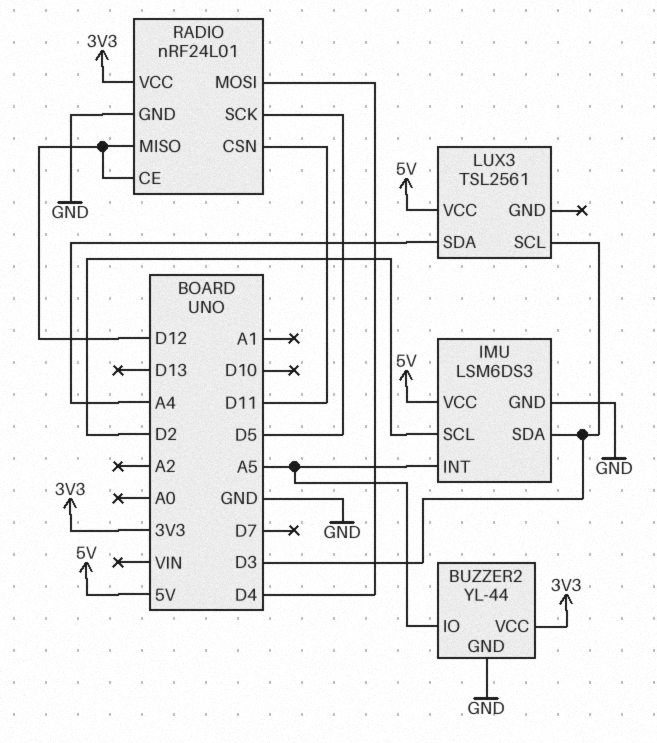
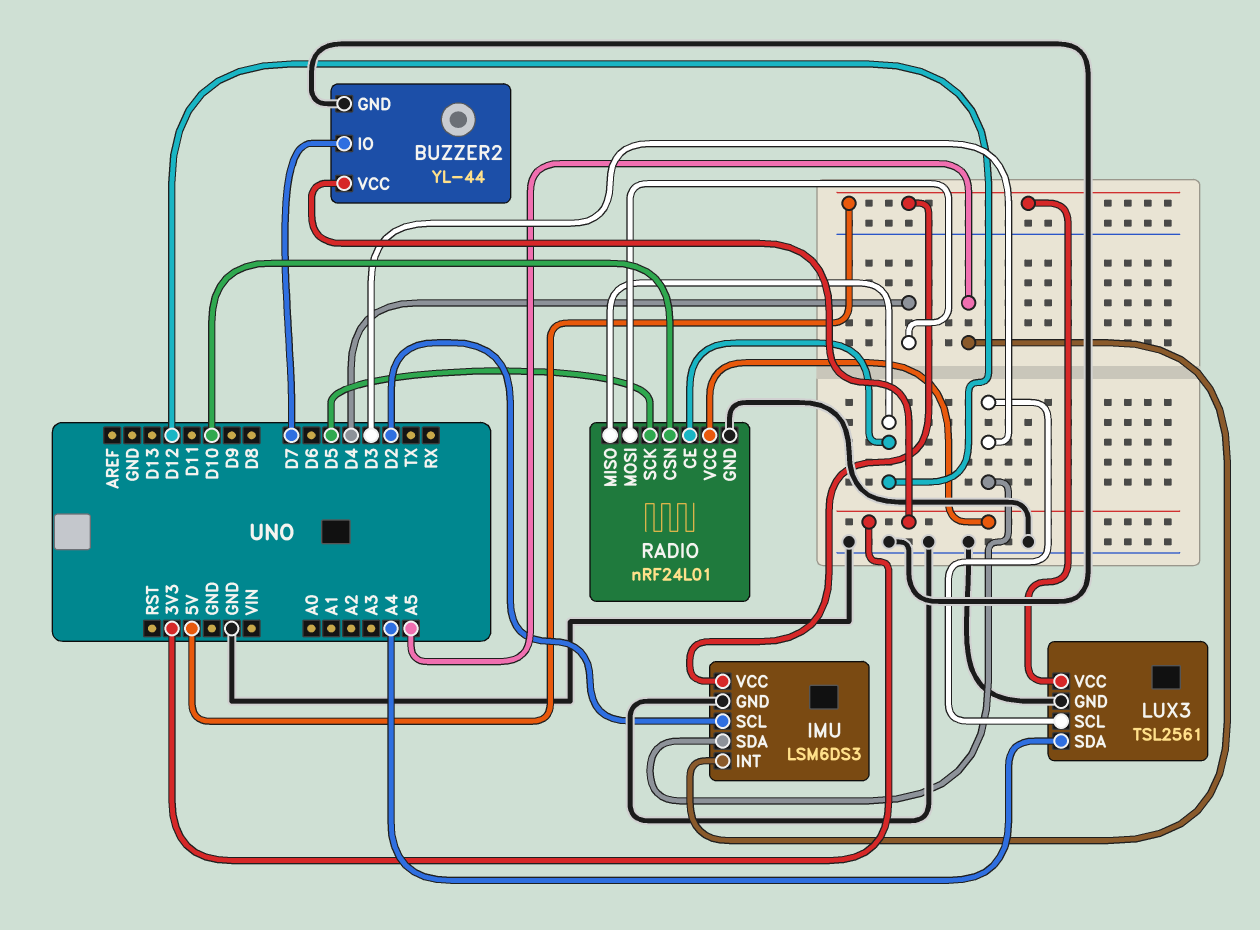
BUZZER2 pin IO: A5 -> D7
LUX3 pin GND: none -> GND
RADIO pin CSN: D11 -> D10

